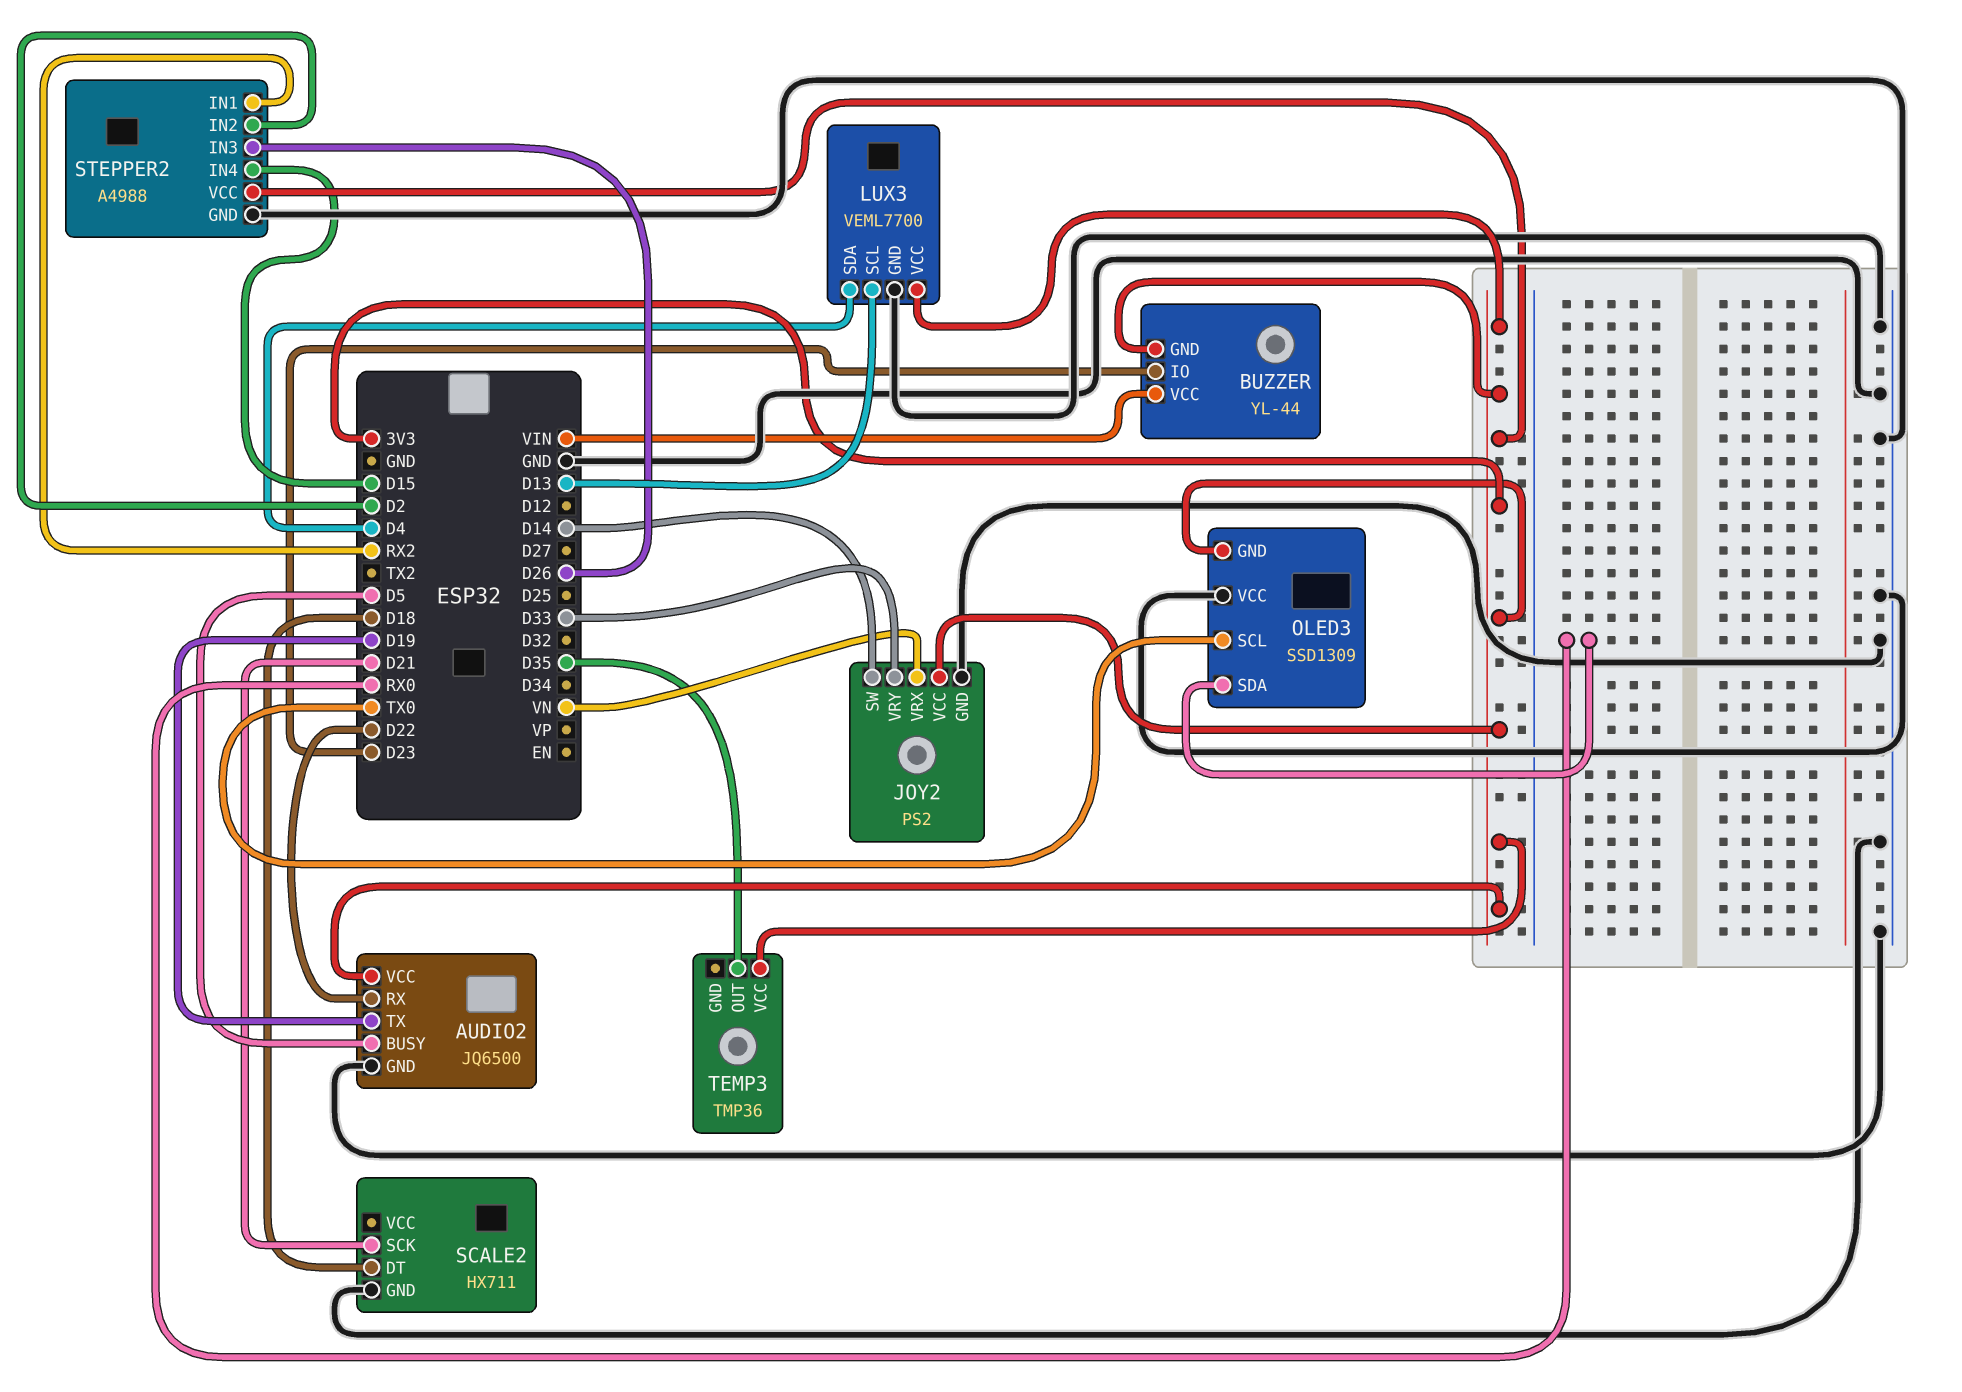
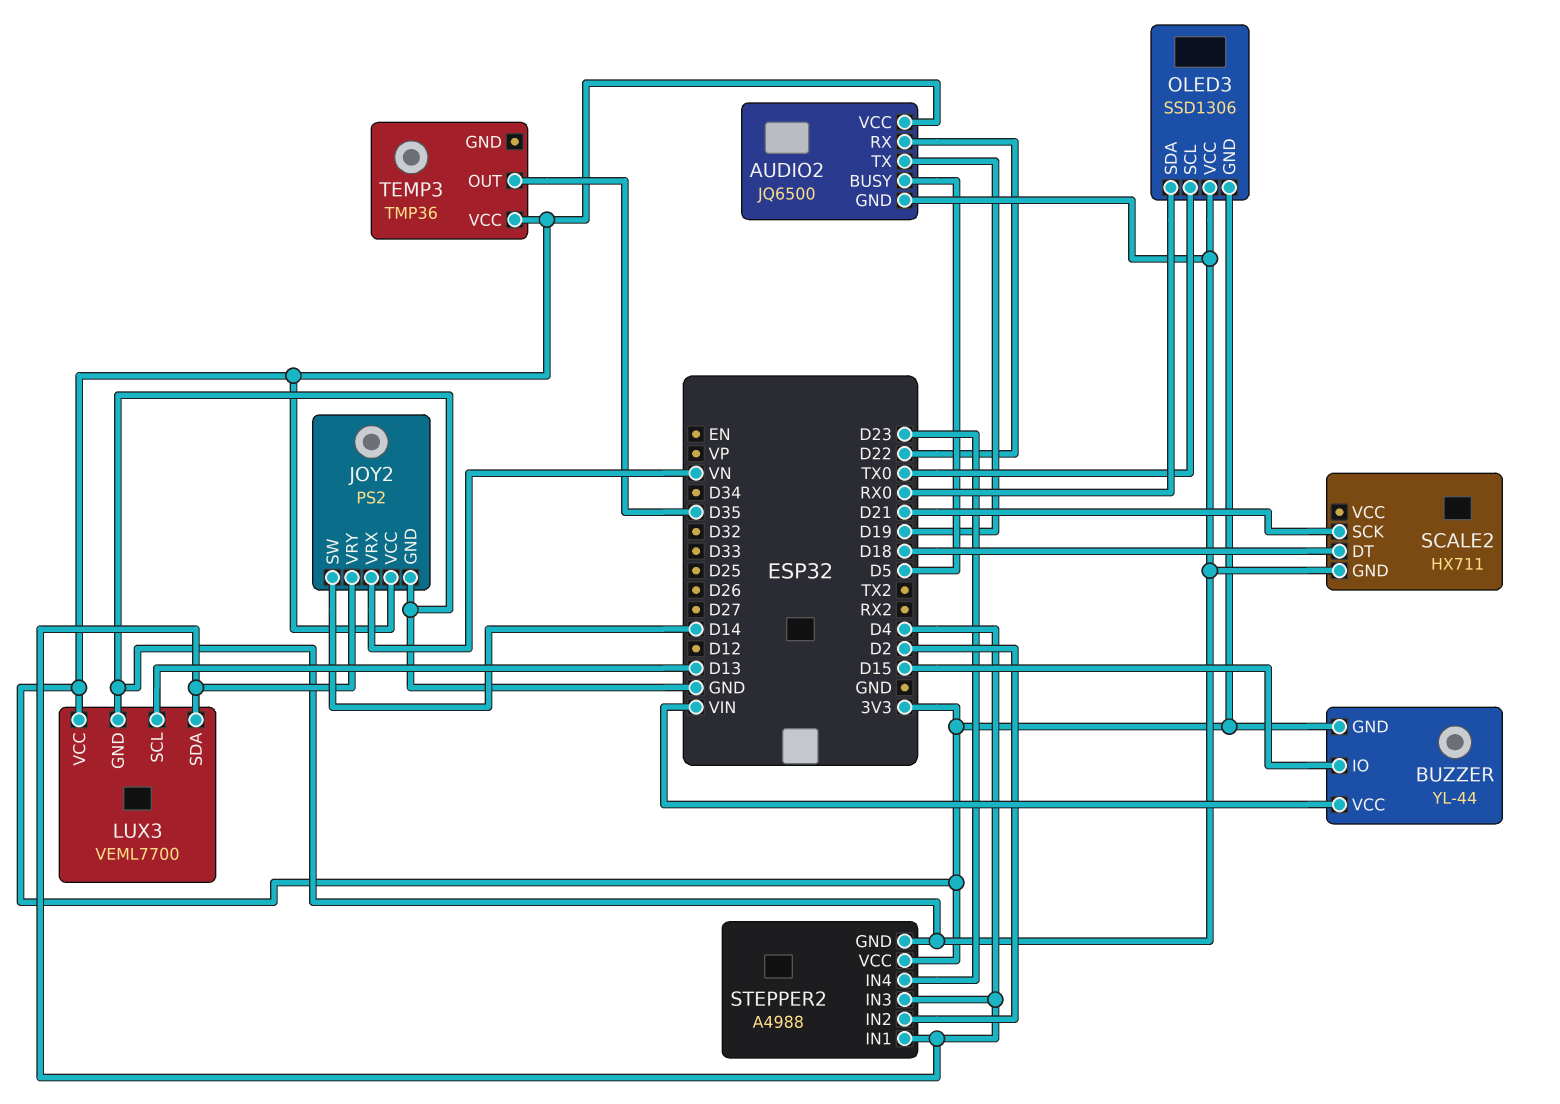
BUZZER pin IO: D23 -> D15
JOY2 pin VRY: D33 -> D4
OLED3: SSD1309 -> SSD1306
STEPPER2 pin IN1: RX2 -> D4
STEPPER2 pin IN3: D26 -> D4
STEPPER2 pin IN4: D15 -> D23

